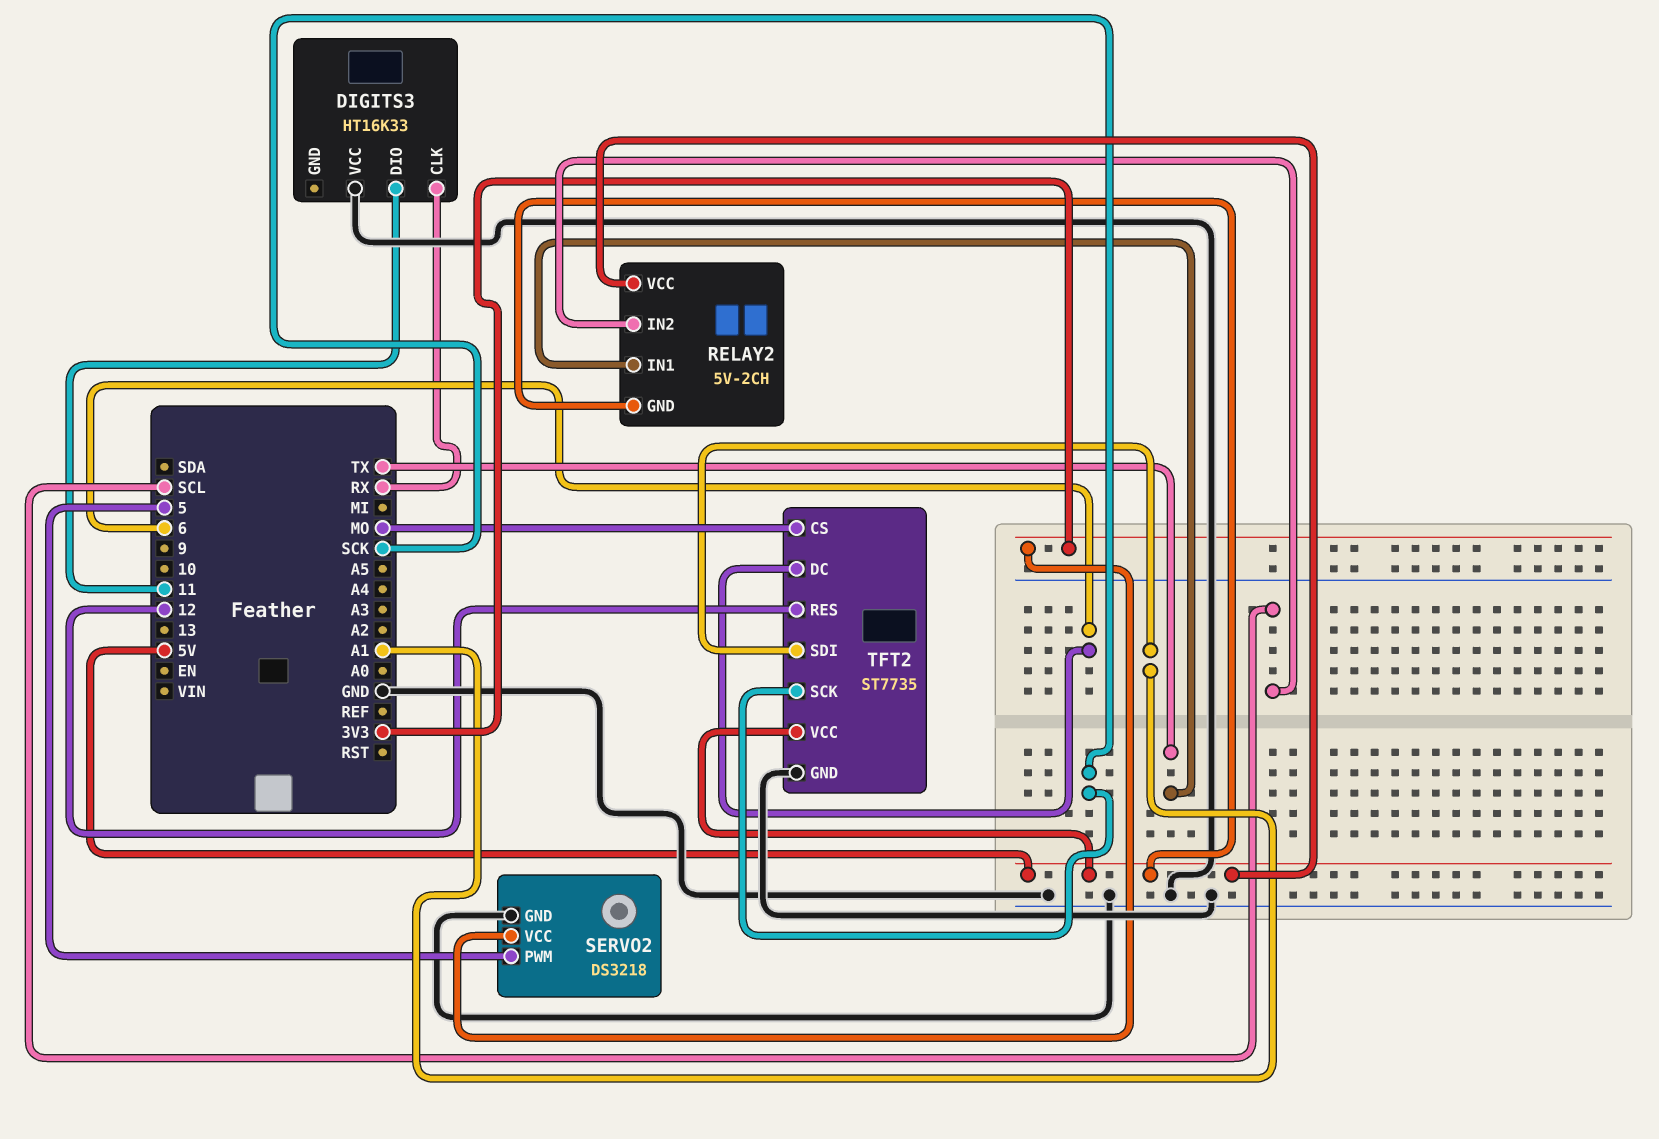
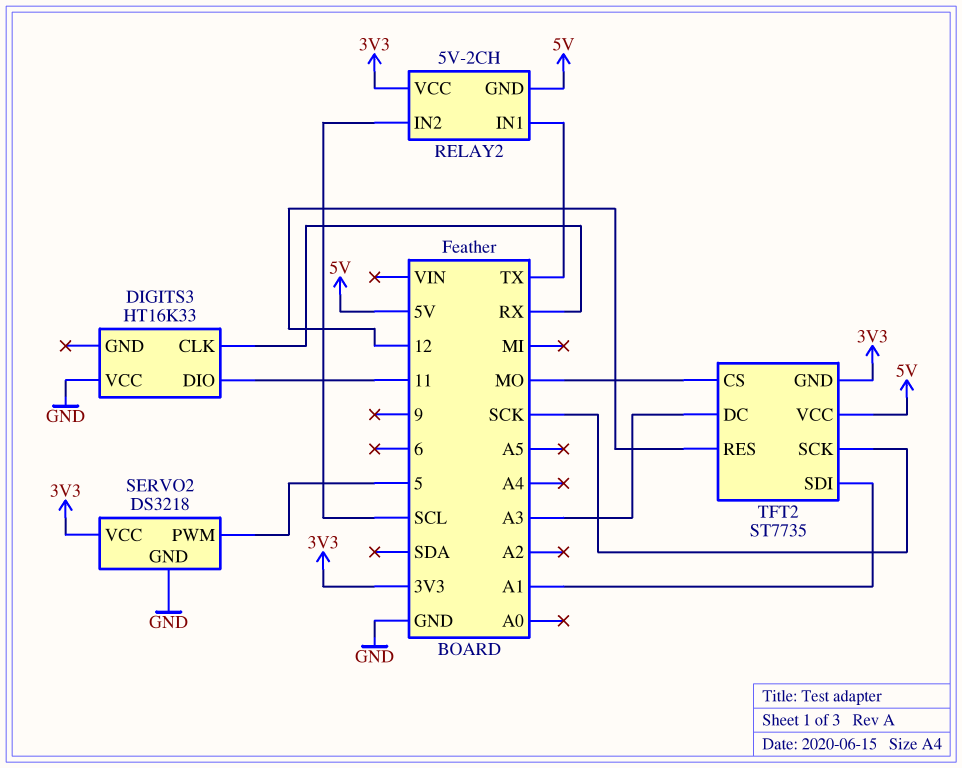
RELAY2 pin VCC: 5V -> 3V3
TFT2 pin DC: 6 -> A3
TFT2 pin GND: GND -> 3V3

